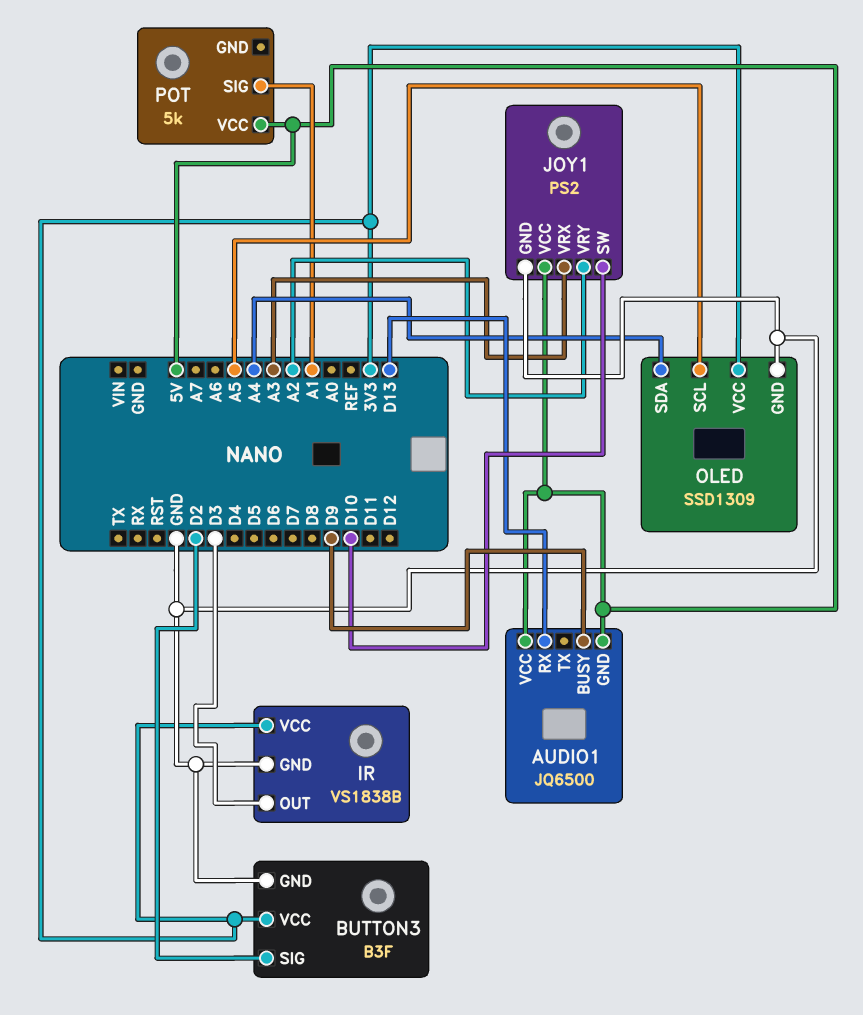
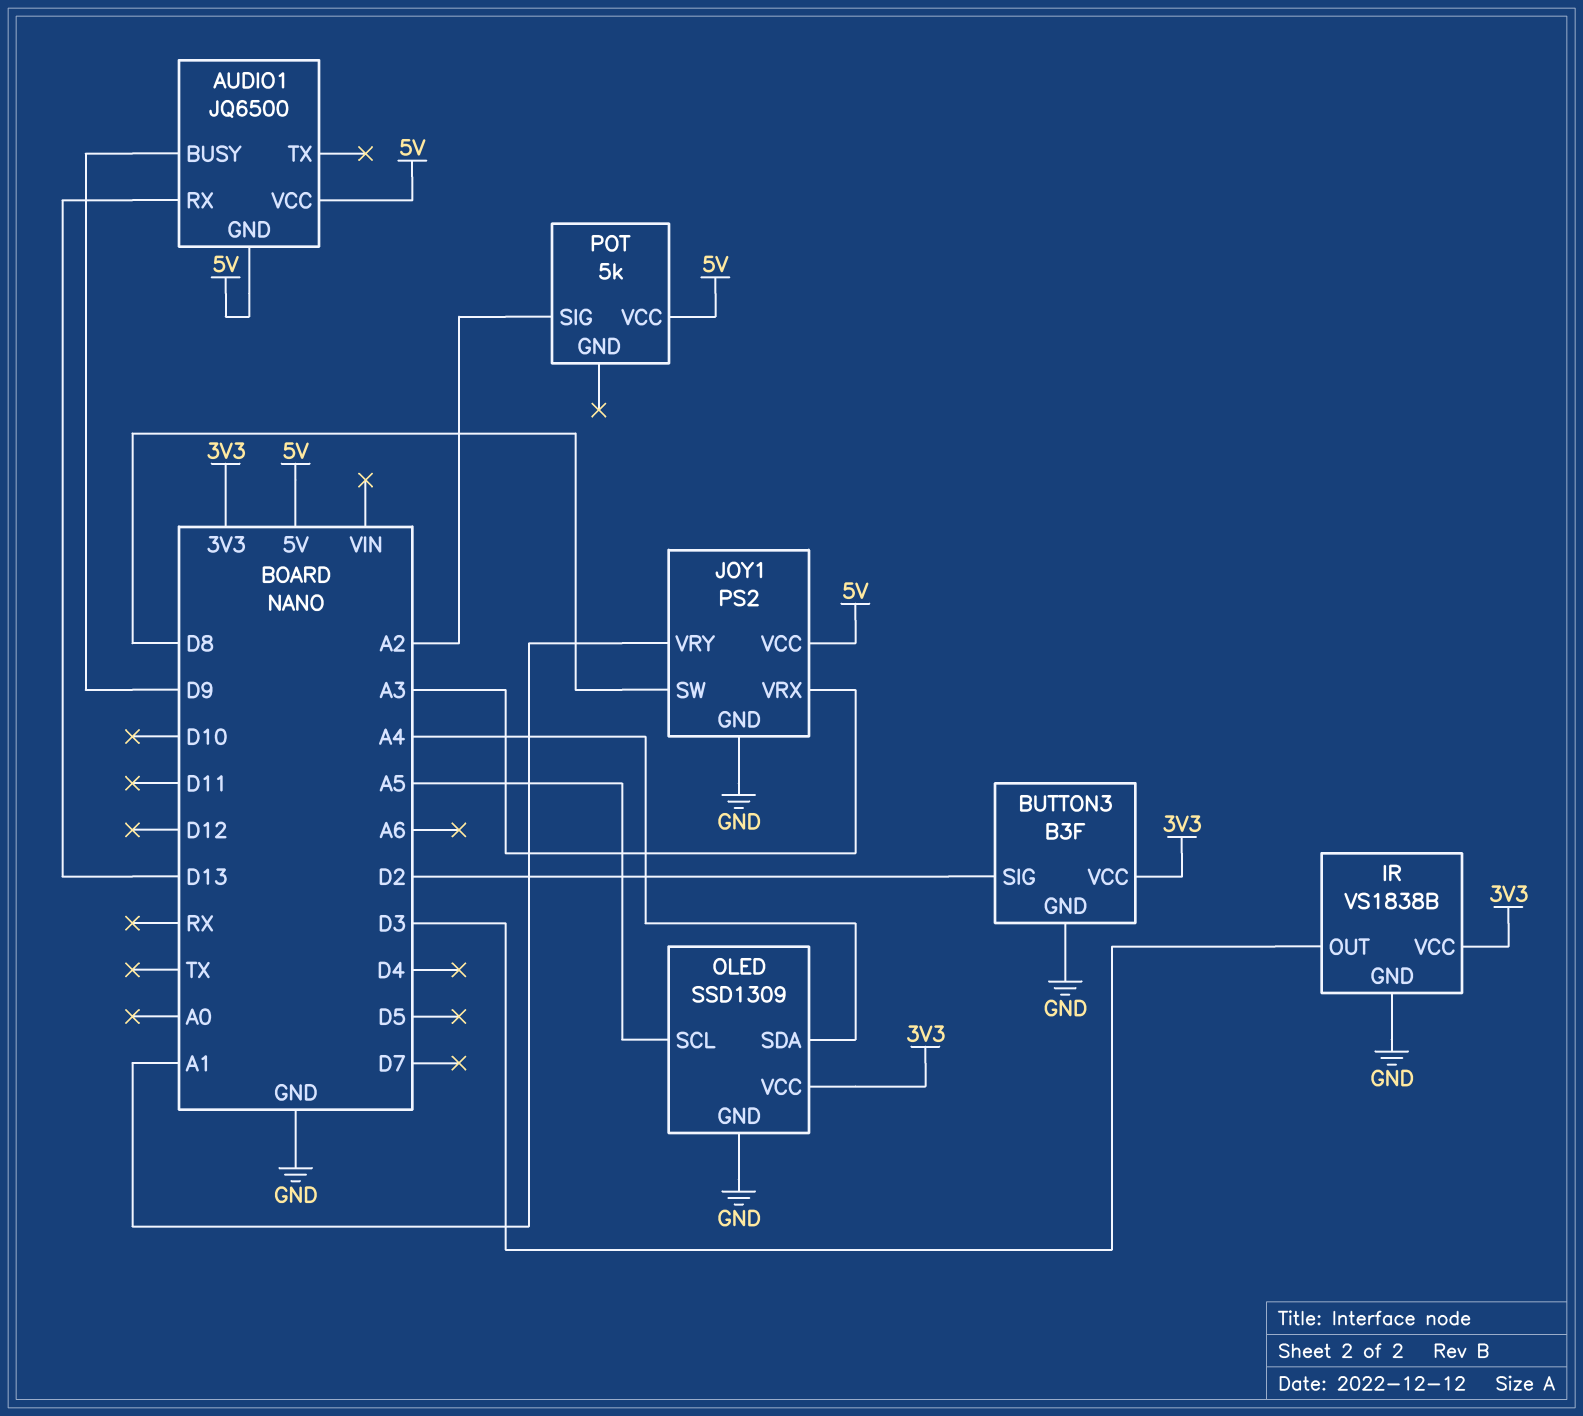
JOY1 pin SW: D10 -> D8
JOY1 pin VRY: A2 -> A1
POT pin SIG: A1 -> A2

